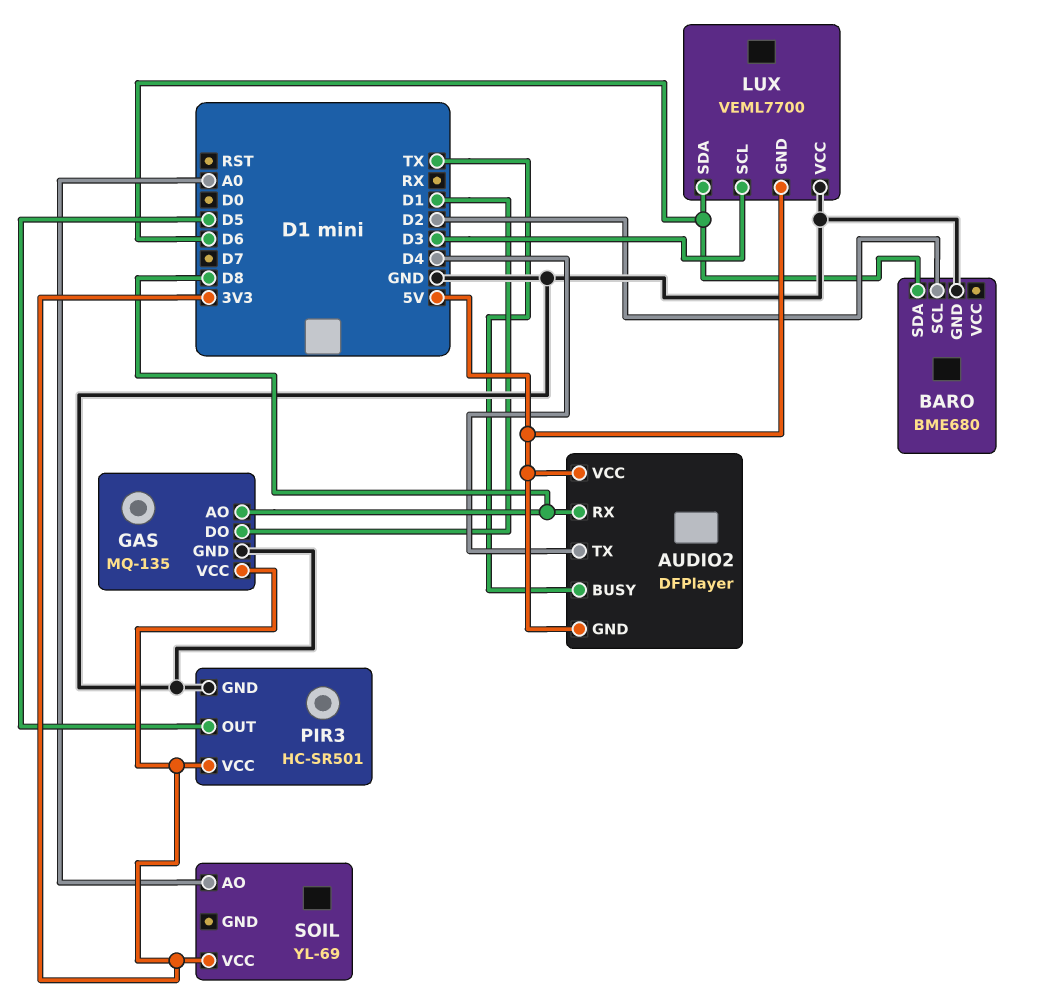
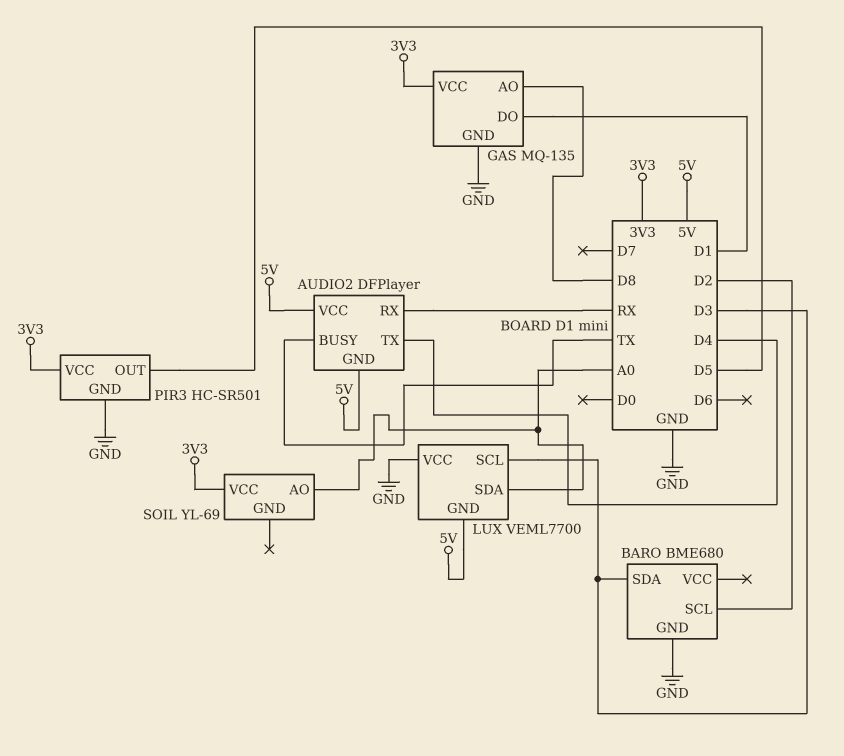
AUDIO2 pin RX: D8 -> RX
BARO pin SDA: D6 -> D3
LUX pin SDA: D6 -> A0

